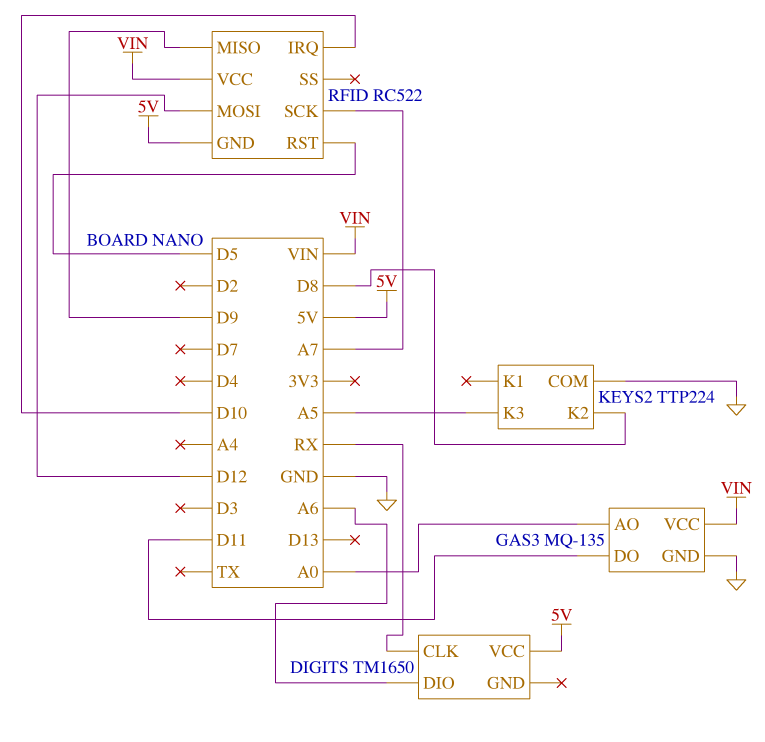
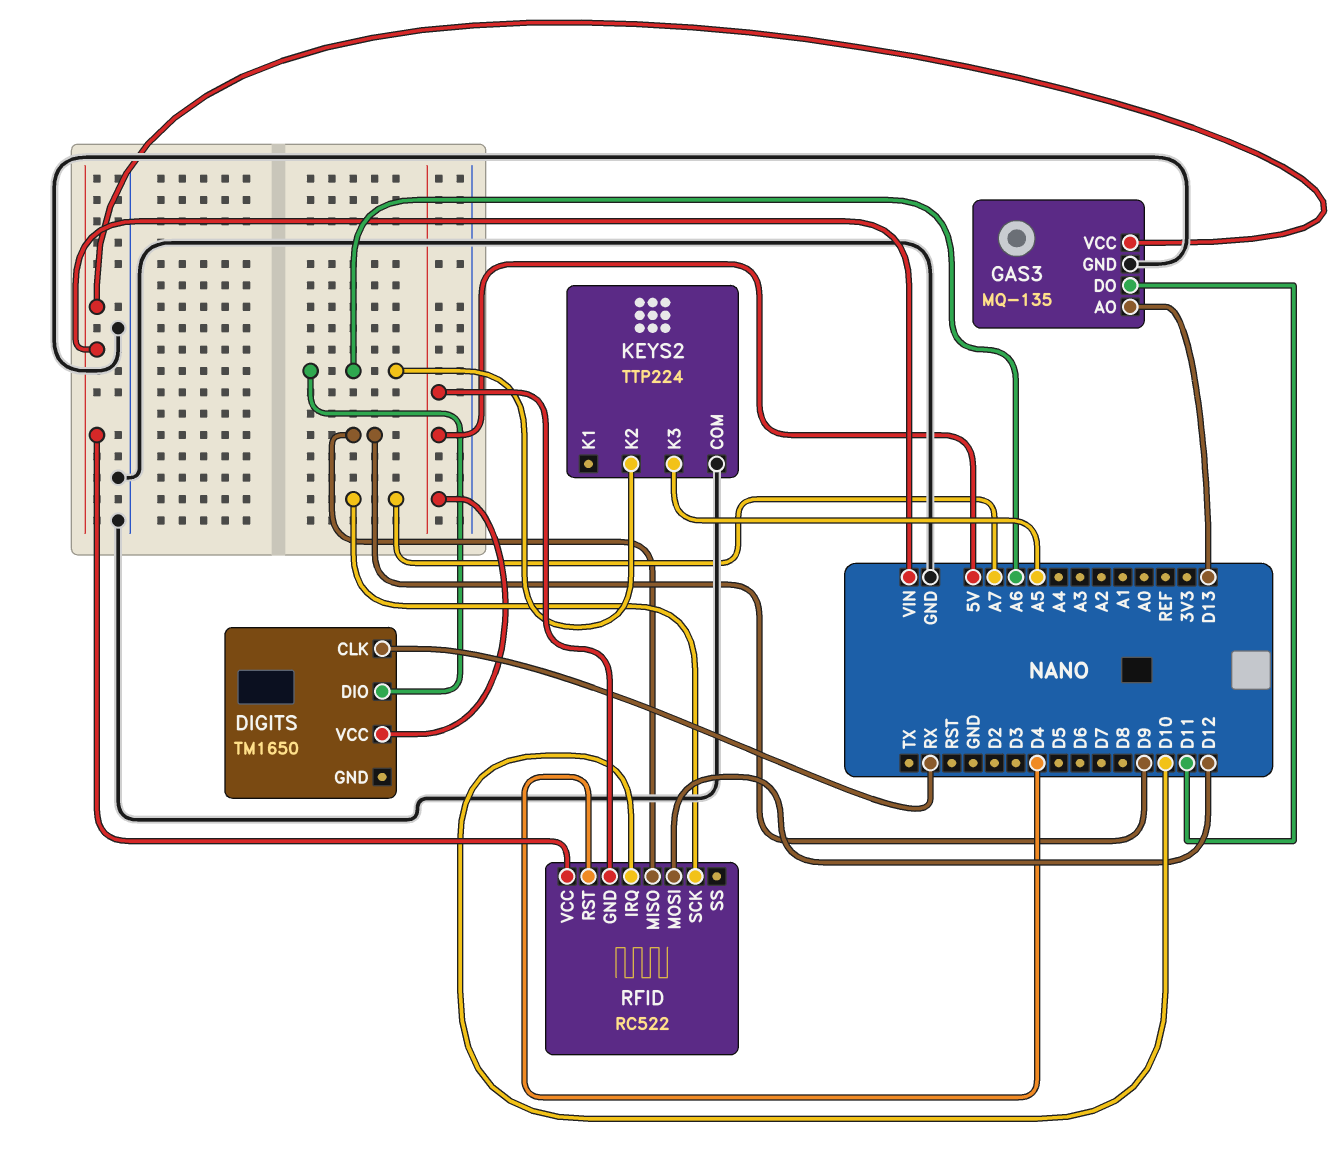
GAS3 pin AO: A0 -> D13
KEYS2 pin K2: D8 -> A6
RFID pin RST: D5 -> D4

